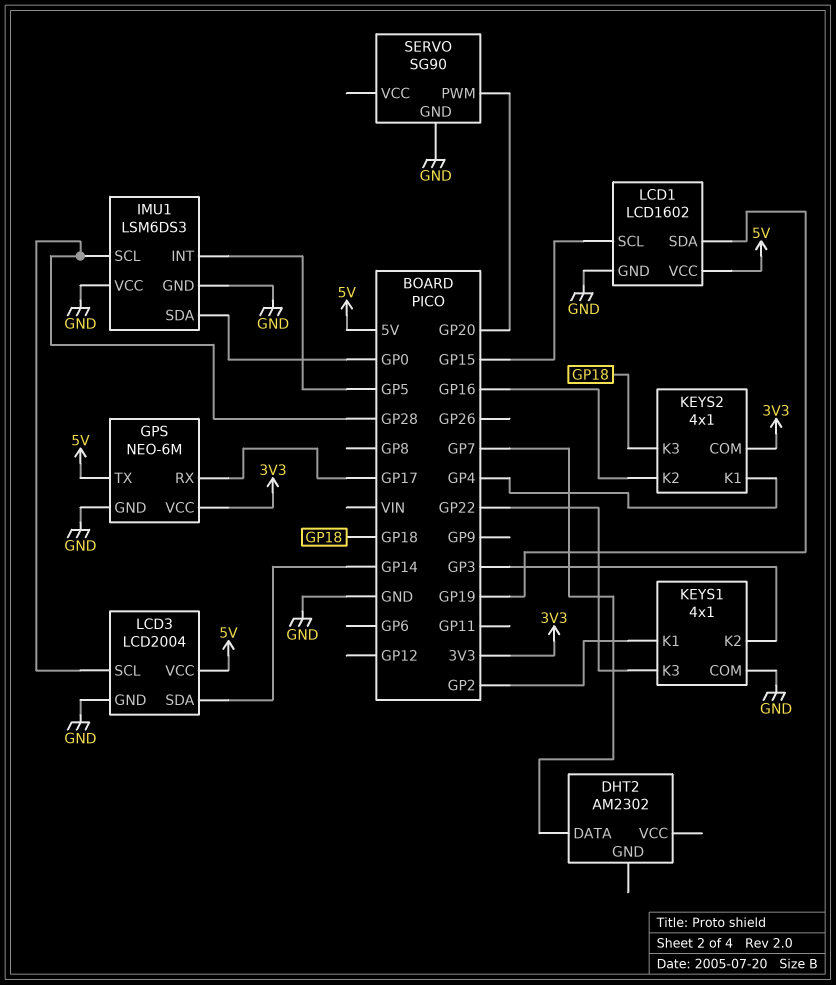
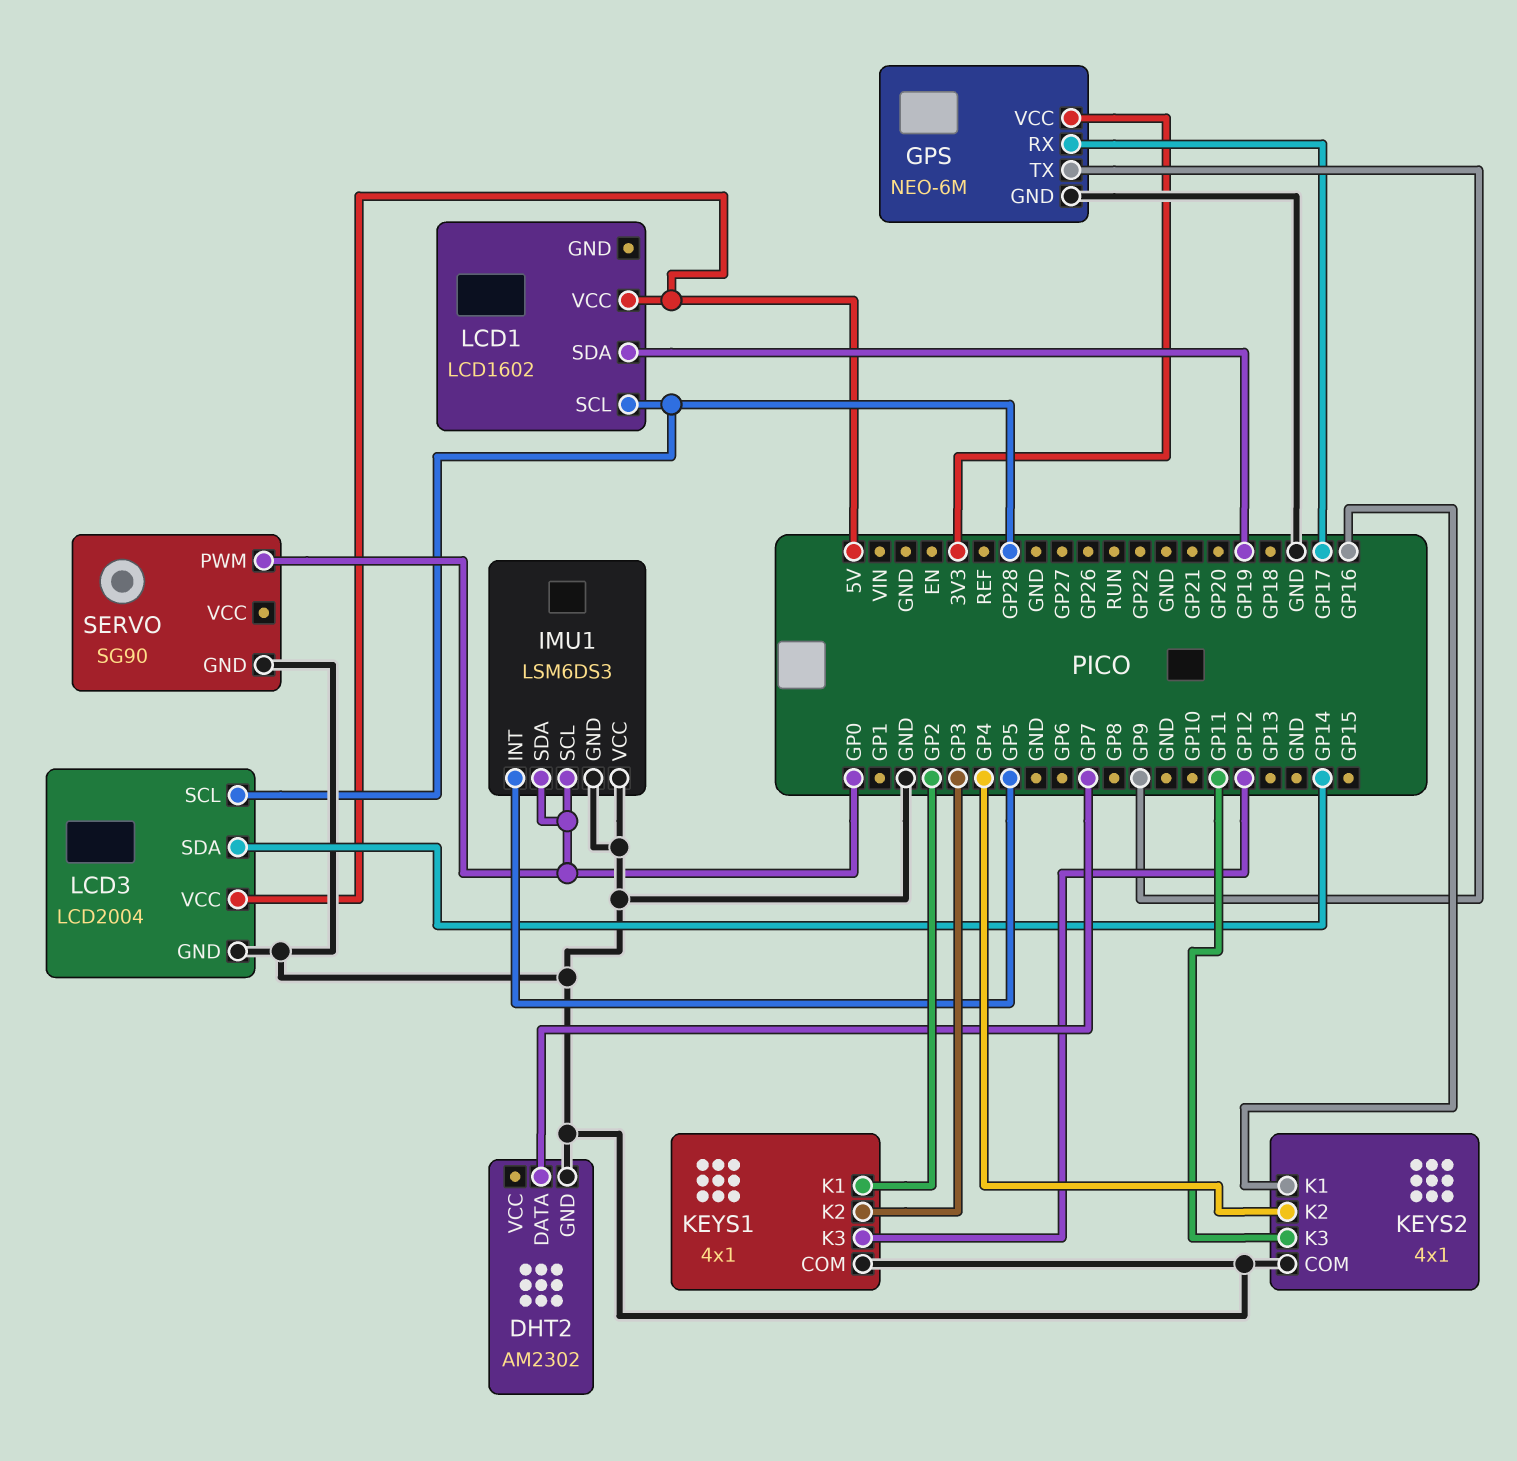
DHT2 pin GND: none -> GND
GPS pin TX: 5V -> GP9
IMU1 pin SCL: GP28 -> GP0
KEYS1 pin K3: GP22 -> GP12
KEYS2 pin COM: 3V3 -> GND
KEYS2 pin K1: GP4 -> GP16
KEYS2 pin K2: GP16 -> GP4
KEYS2 pin K3: GP18 -> GP11
LCD1 pin GND: GND -> none
LCD1 pin SCL: GP15 -> GP28
SERVO pin PWM: GP20 -> GP0

